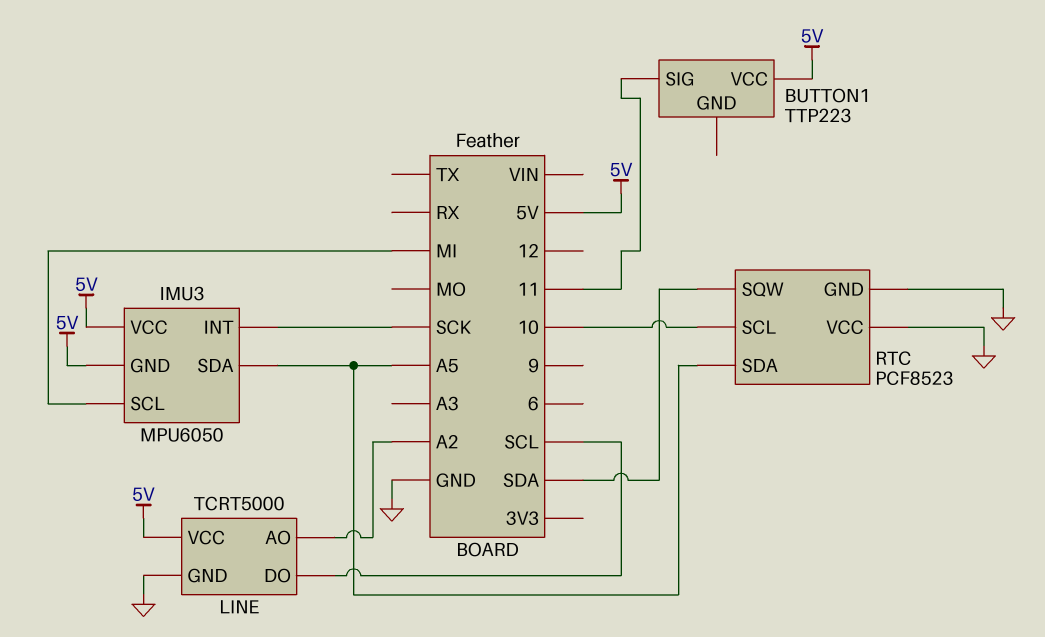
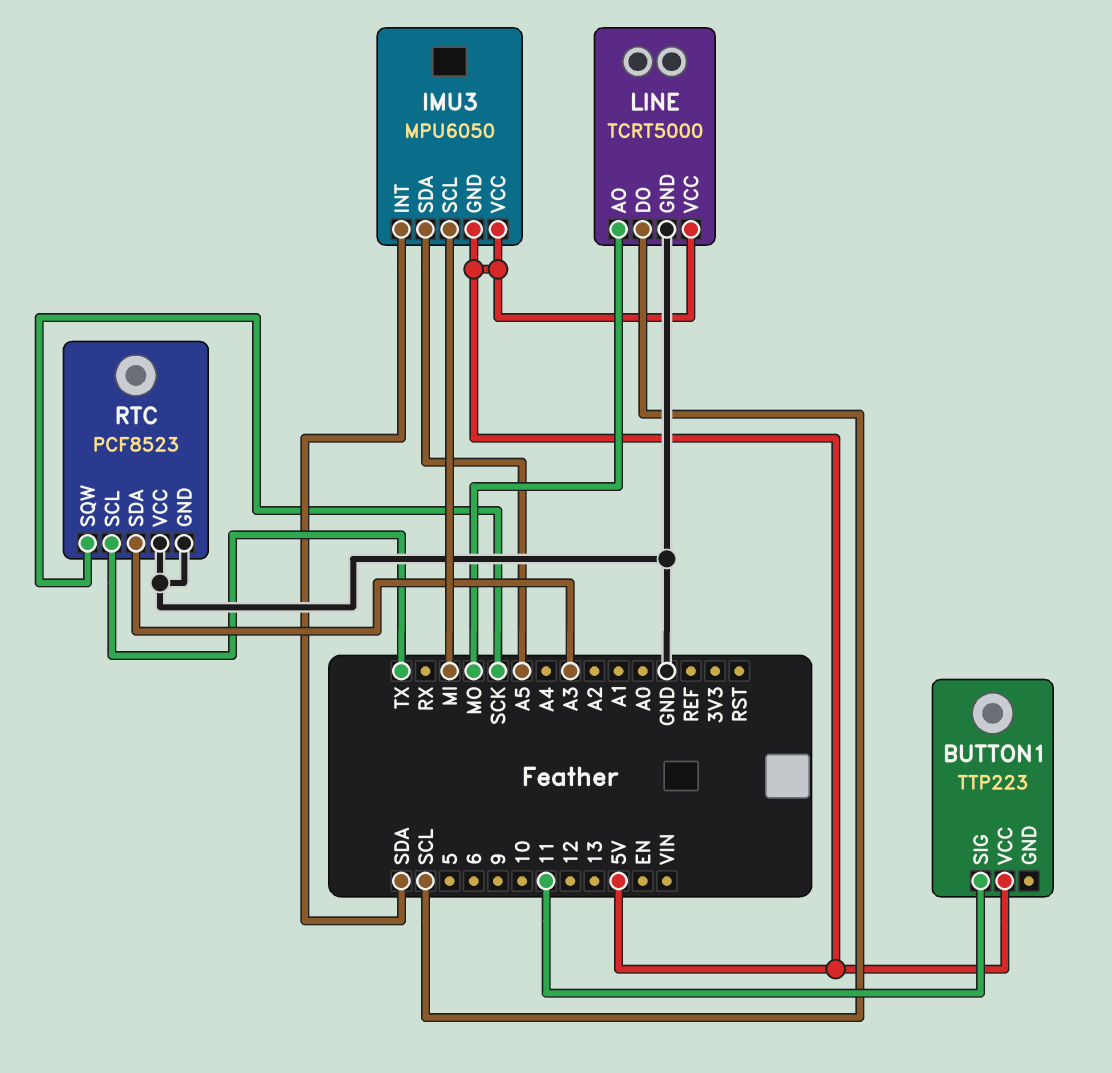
IMU3 pin INT: SCK -> SDA
LINE pin AO: A2 -> MO
RTC pin SCL: 10 -> TX
RTC pin SDA: A5 -> A3
RTC pin SQW: SDA -> SCK

